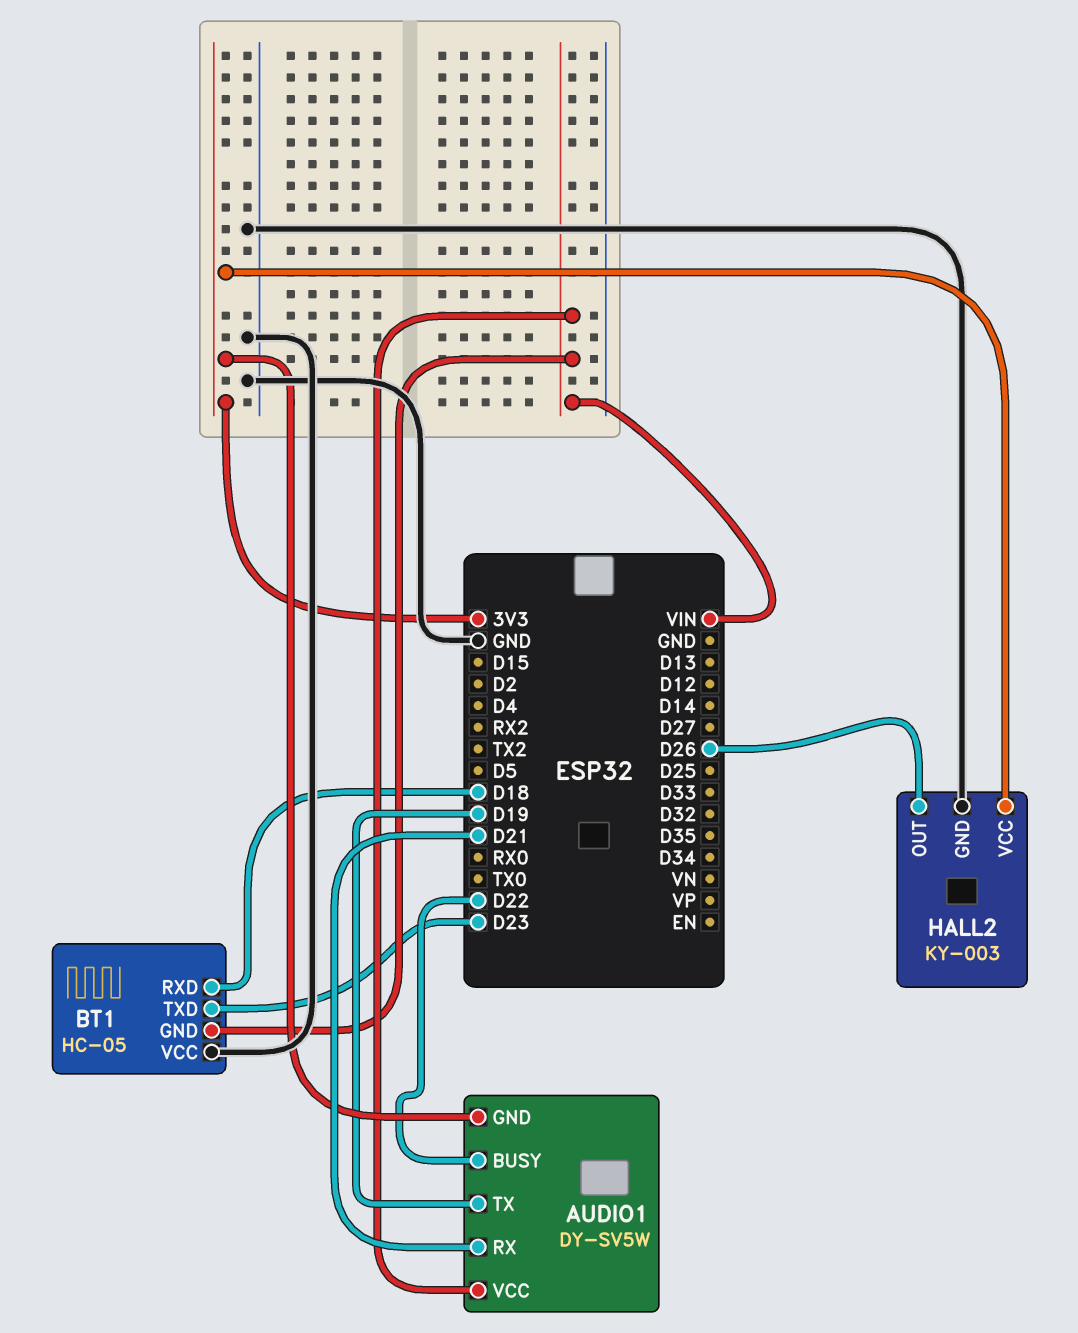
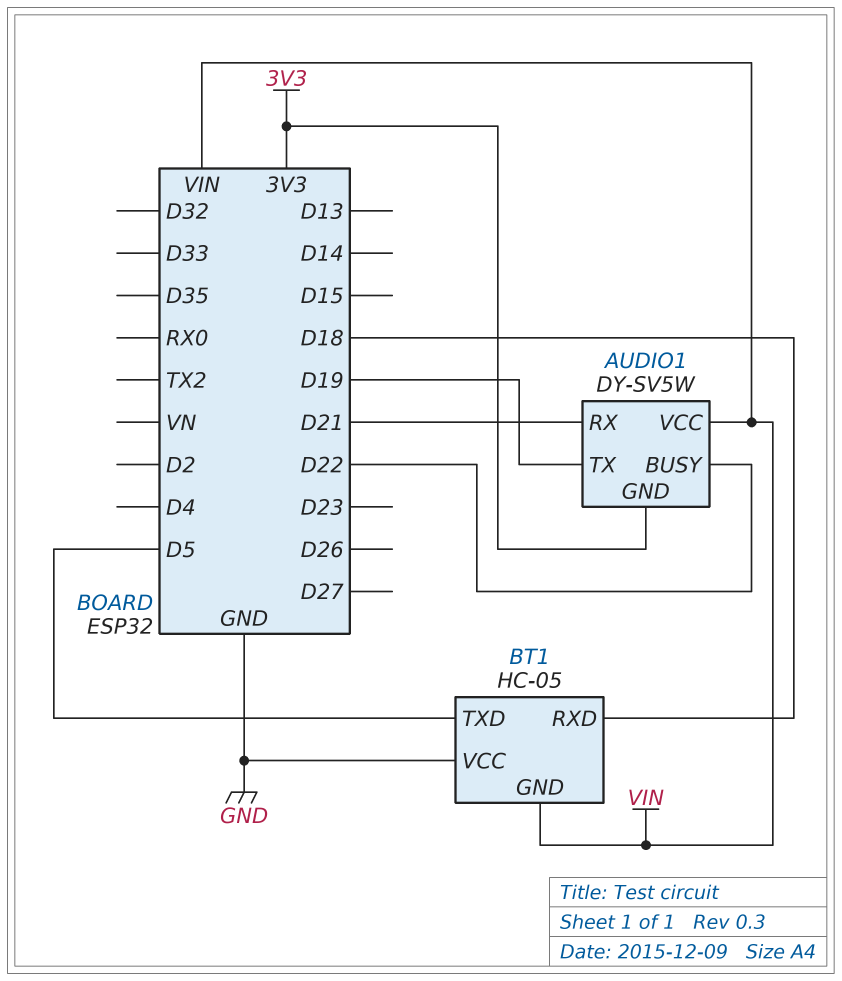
BT1 pin TXD: D23 -> D5
HALL2: KY-003 -> none
HALL2 pin GND: GND -> none
HALL2 pin OUT: D26 -> none
HALL2 pin VCC: 3V3 -> none

